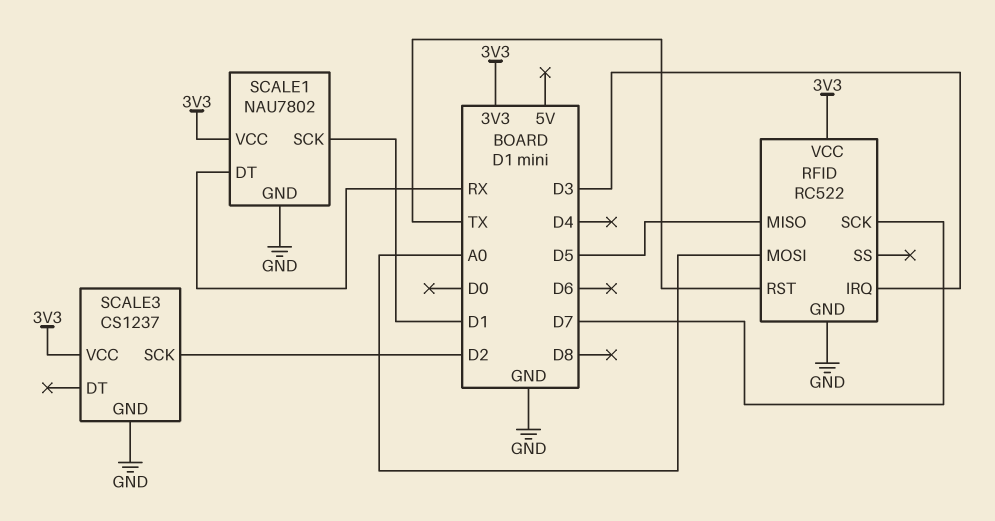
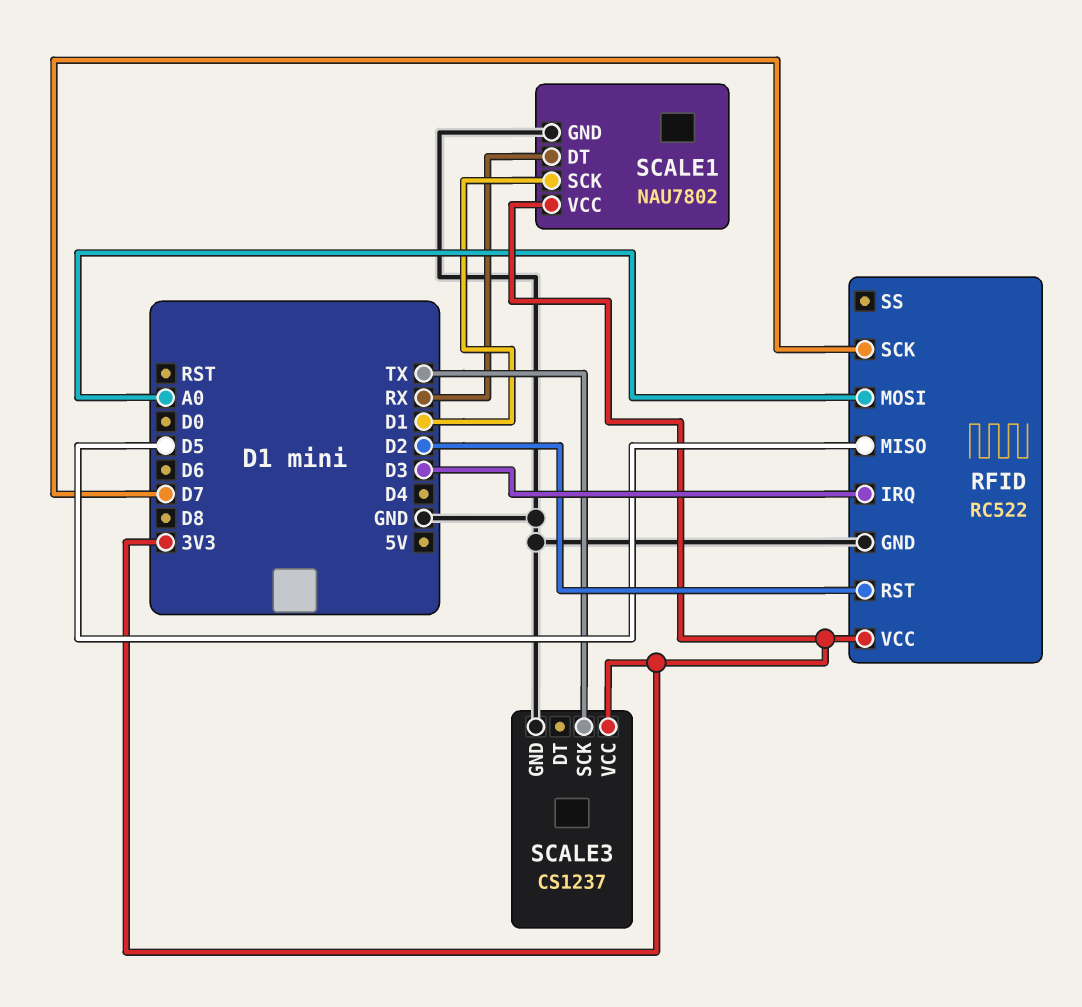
RFID pin RST: TX -> D2
SCALE3 pin SCK: D2 -> TX

